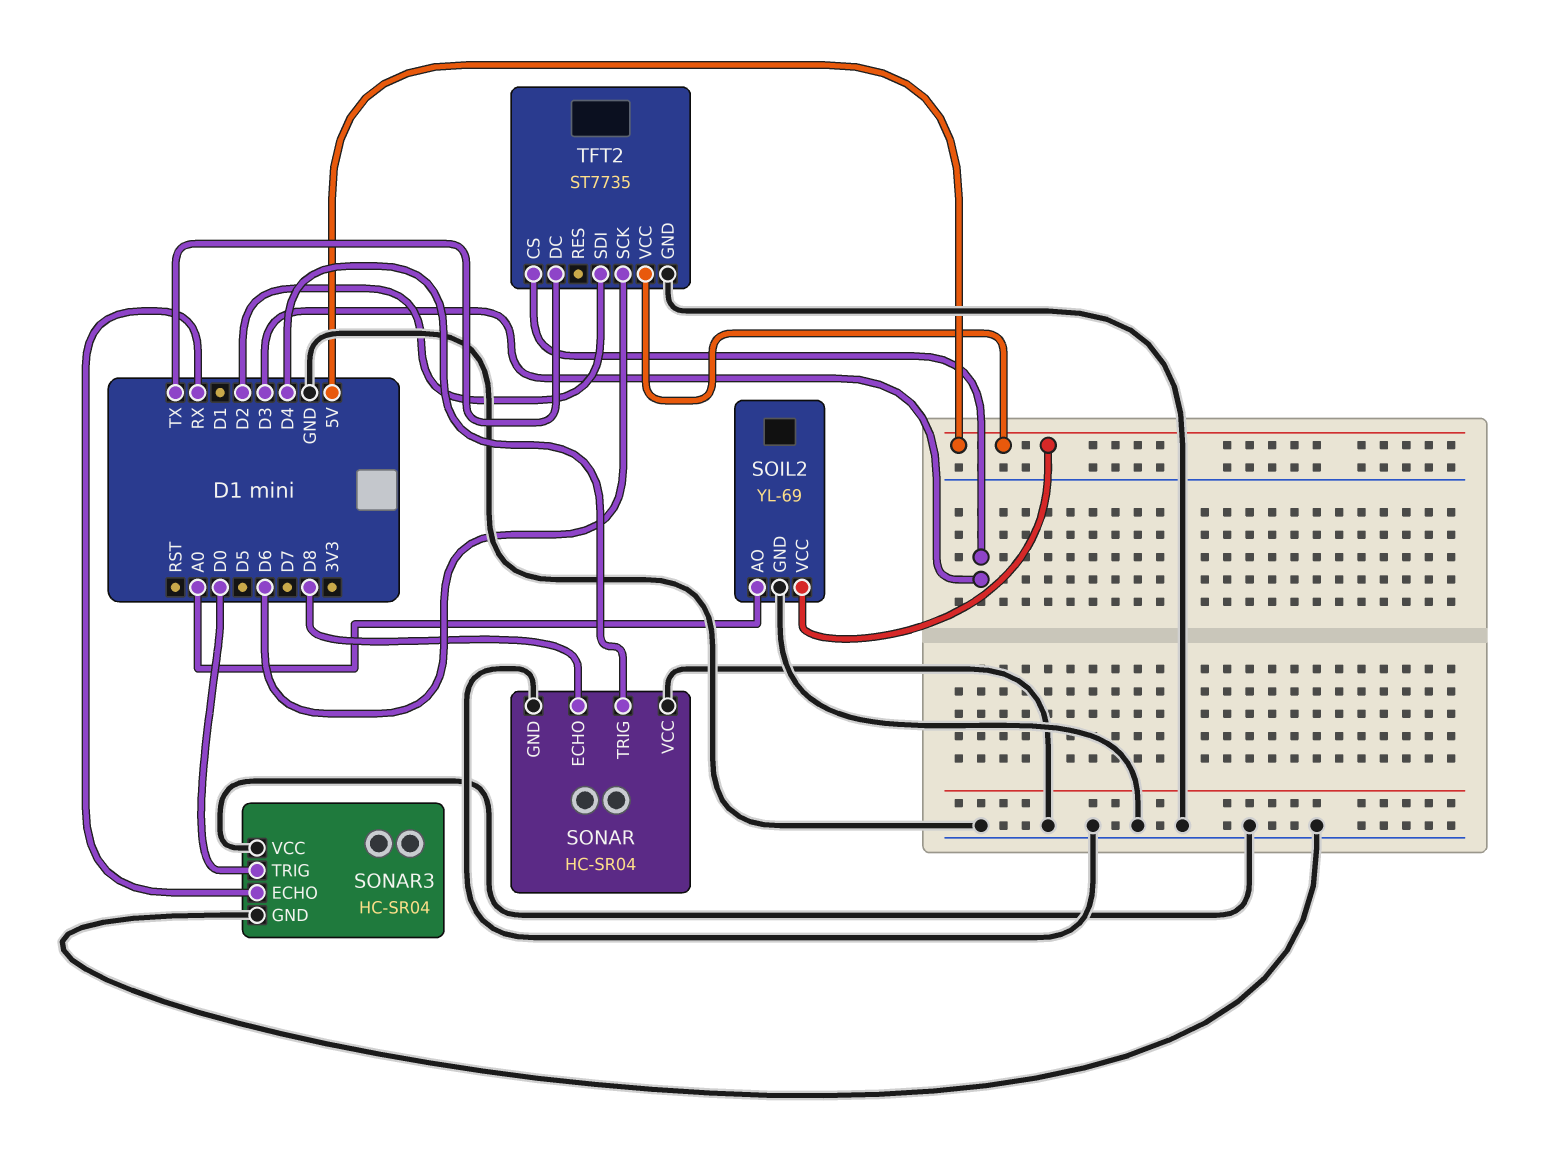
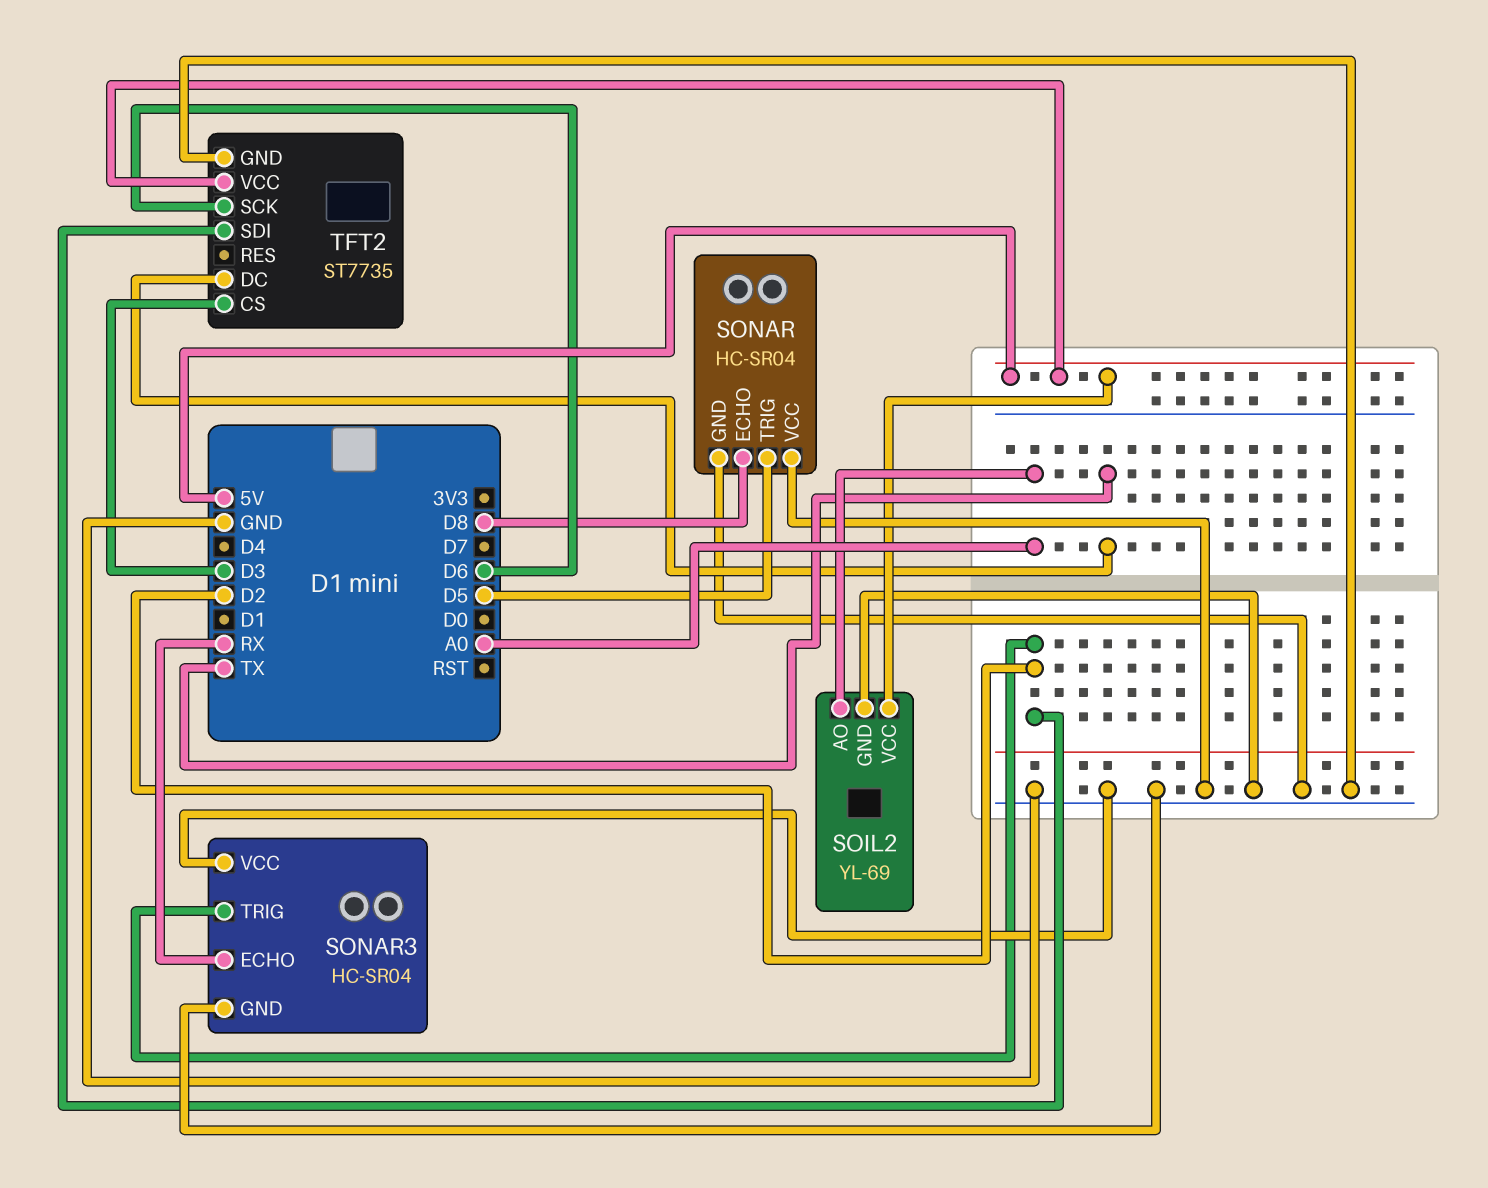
SONAR pin TRIG: D4 -> D5
SONAR3 pin TRIG: D0 -> D2

